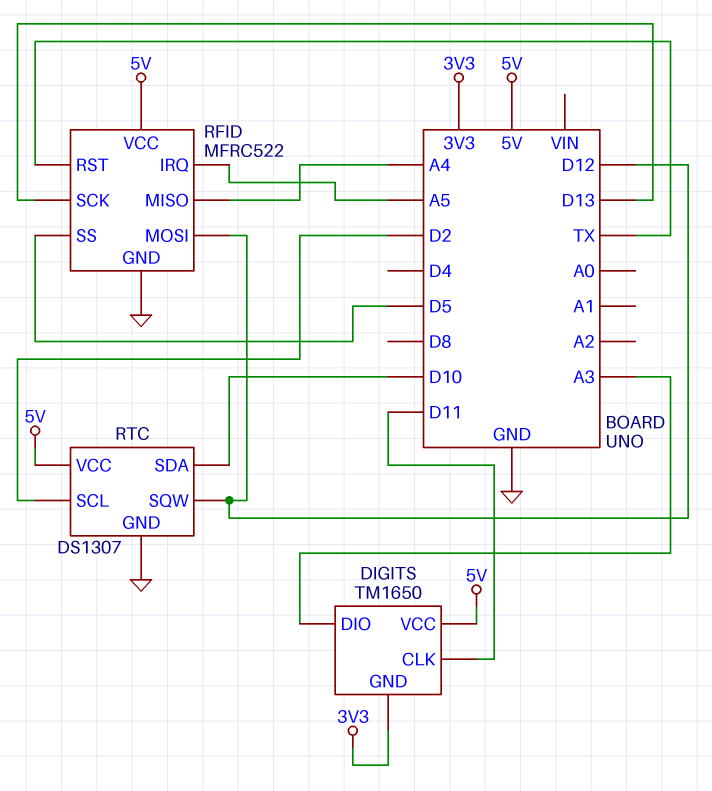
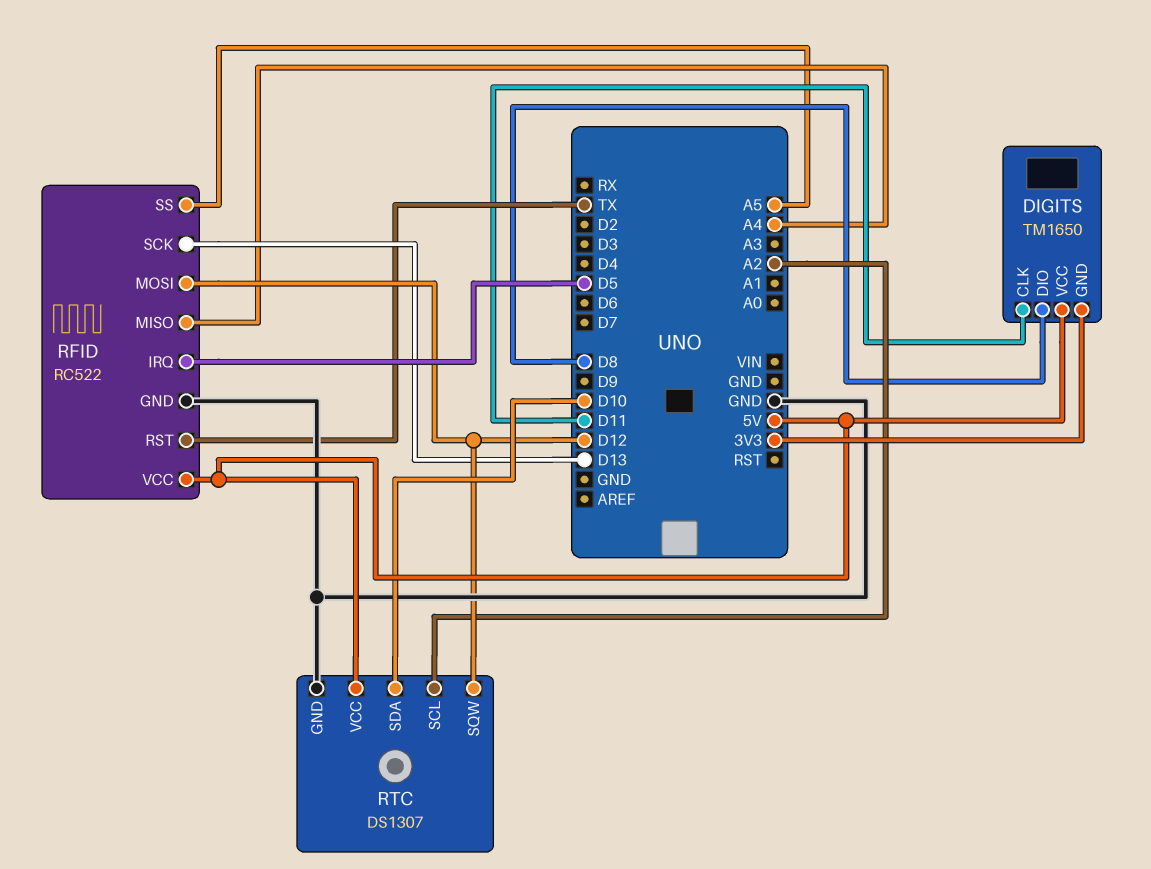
DIGITS pin DIO: A3 -> D8
RFID: MFRC522 -> RC522
RFID pin IRQ: A5 -> D5
RFID pin SS: D5 -> A5
RTC pin SCL: D2 -> A2

